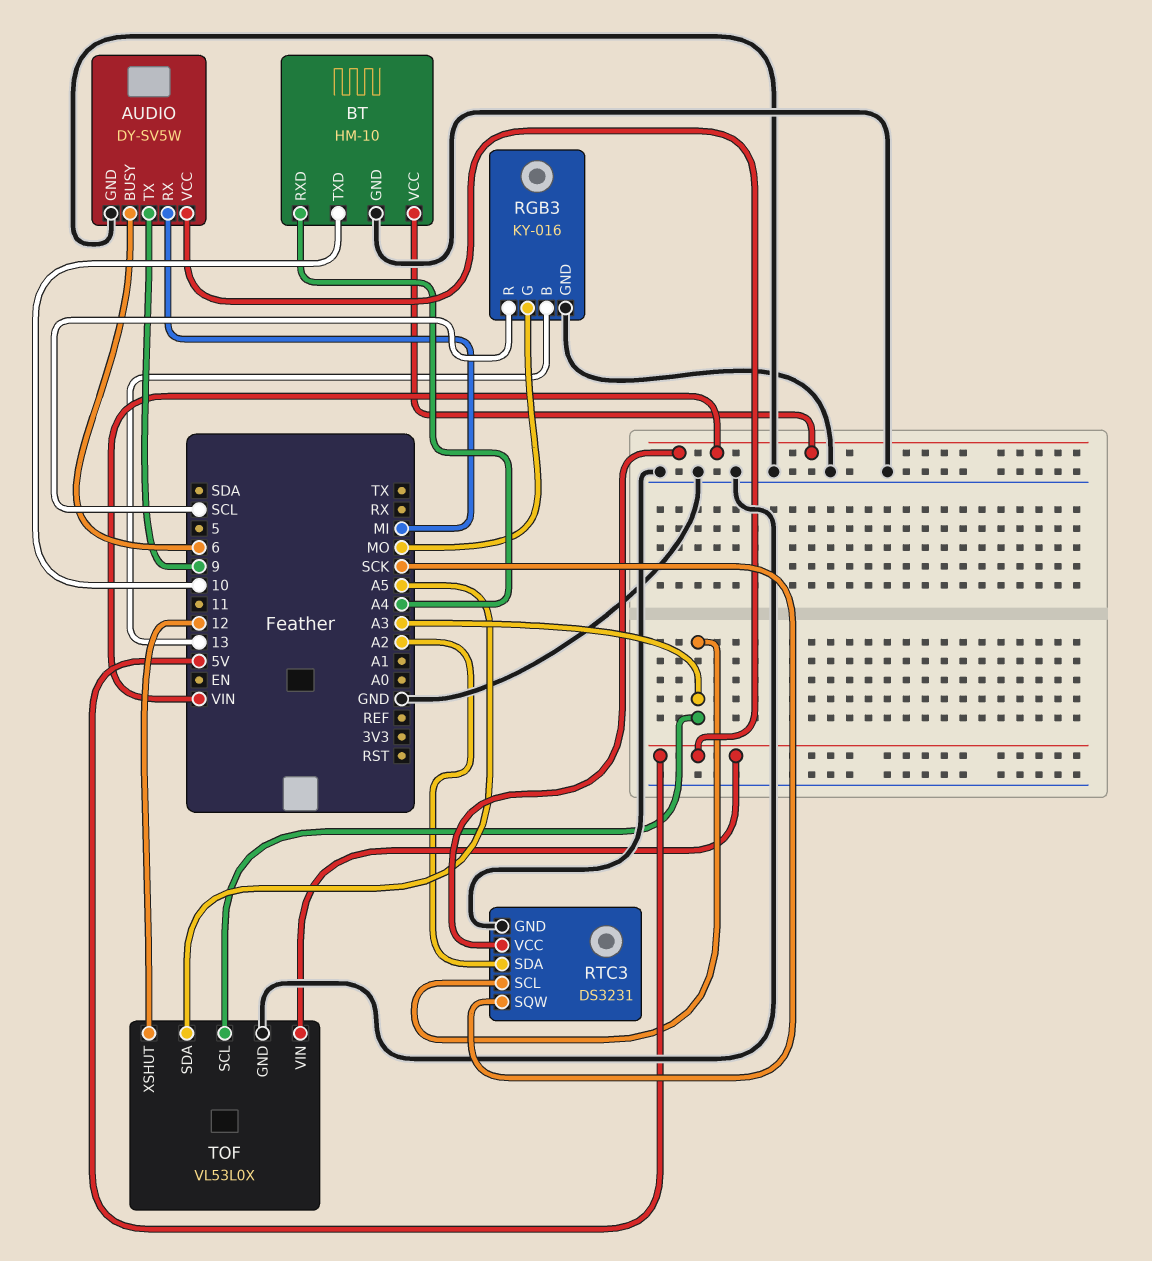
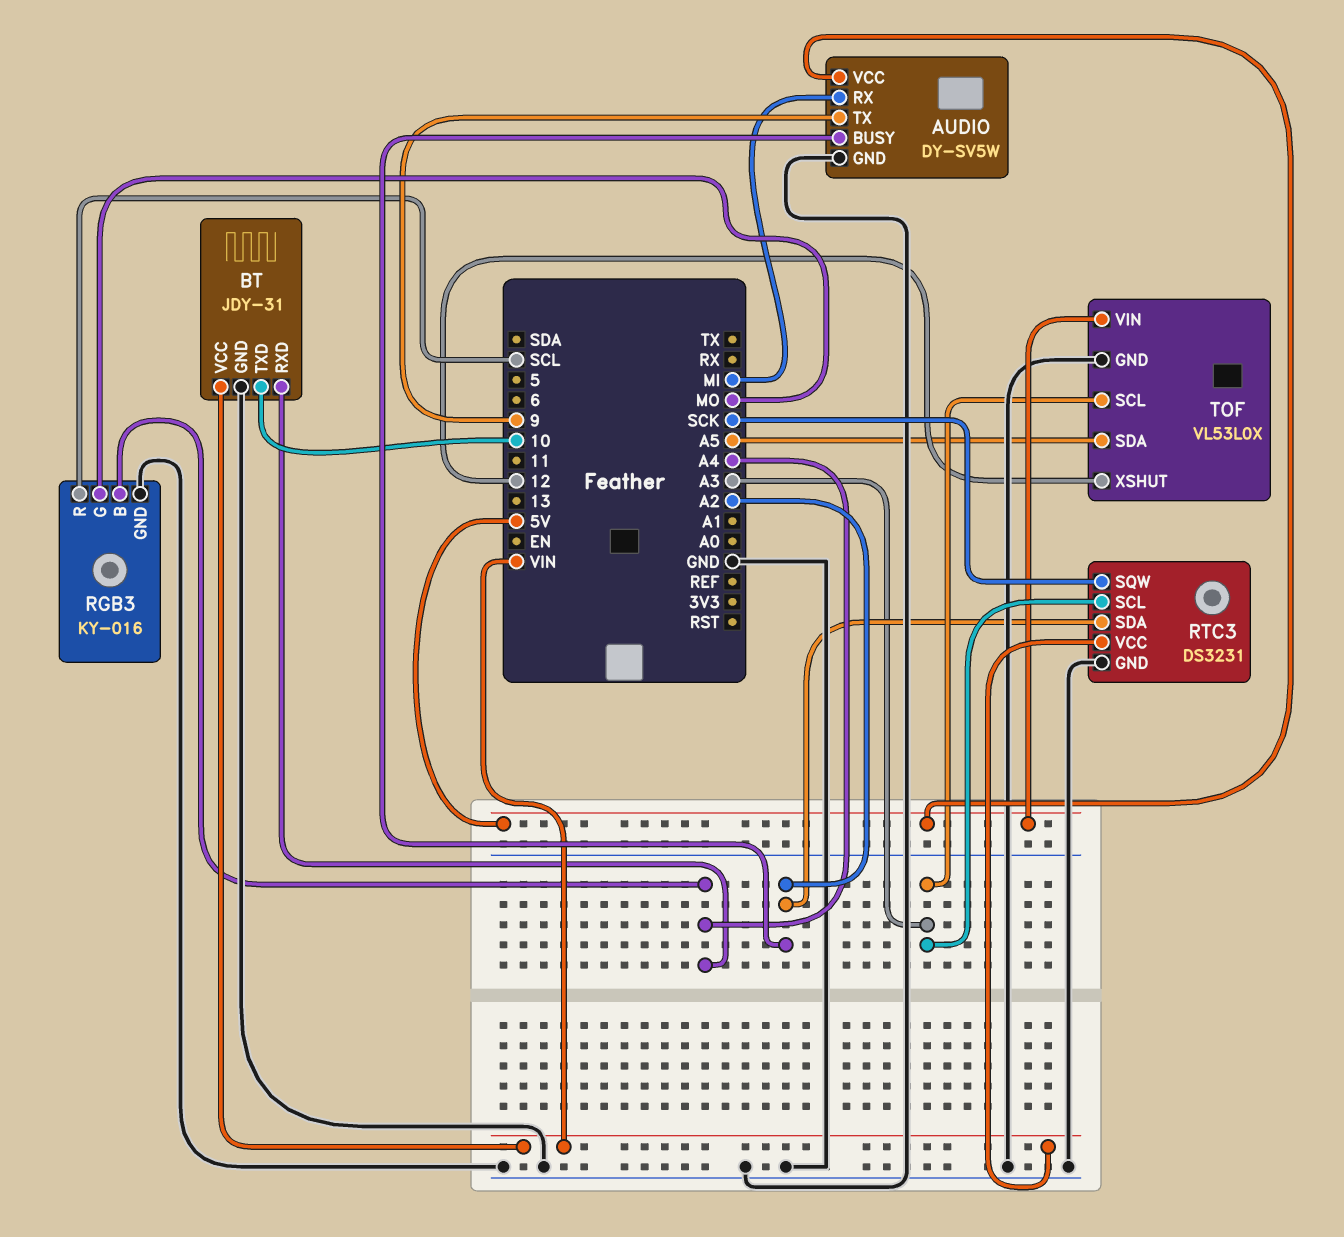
AUDIO pin BUSY: 6 -> A2
BT: HM-10 -> JDY-31
RGB3 pin B: 13 -> A4

